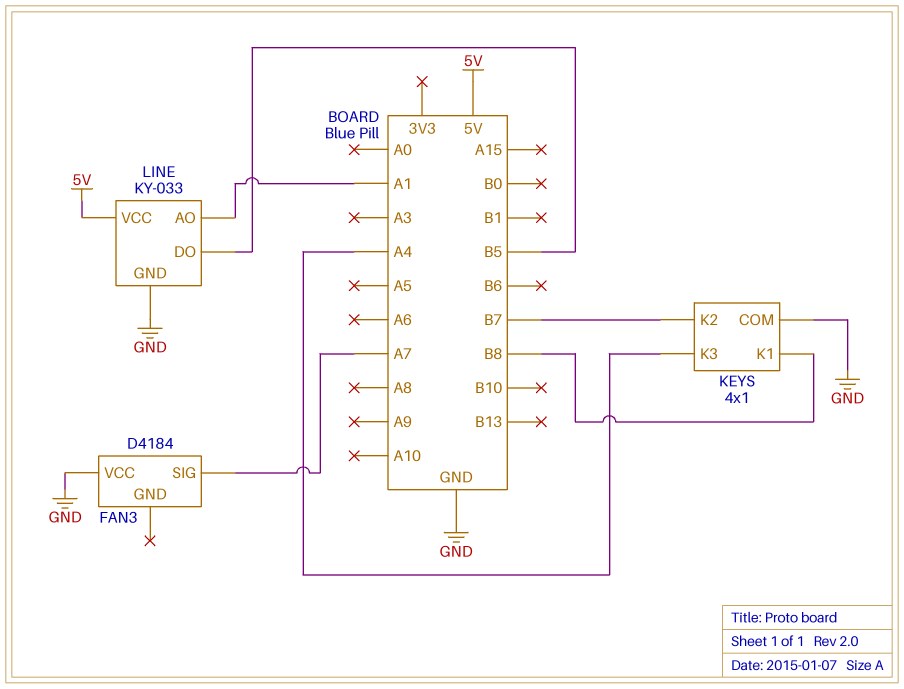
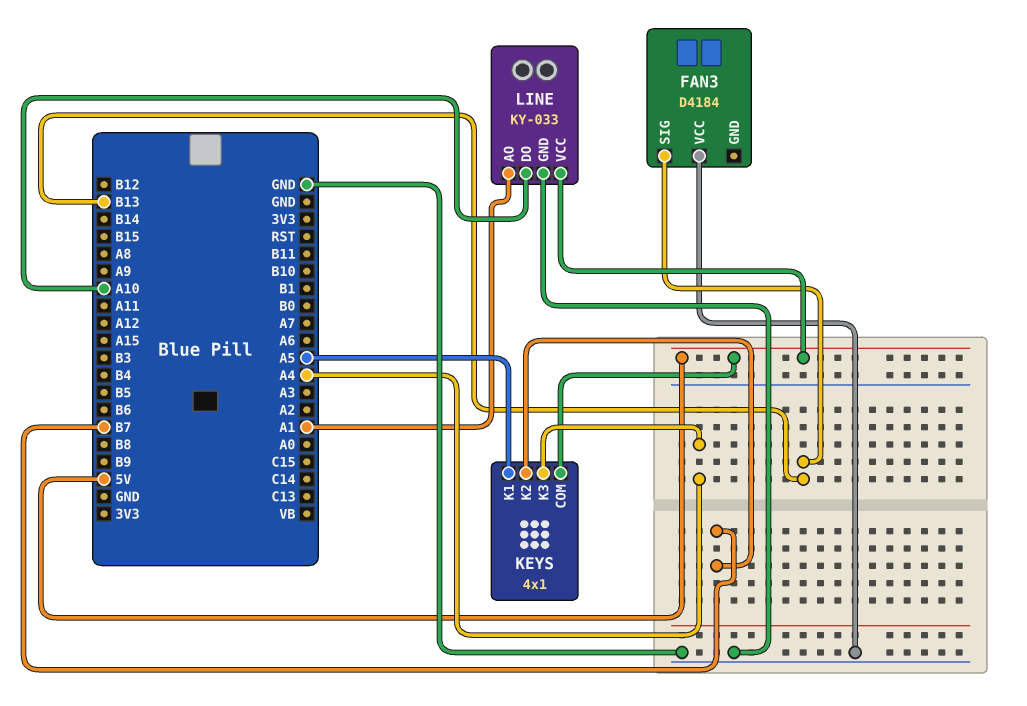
FAN3 pin SIG: A7 -> B13
KEYS pin COM: GND -> 5V
KEYS pin K1: B8 -> A5
LINE pin DO: B5 -> A10

